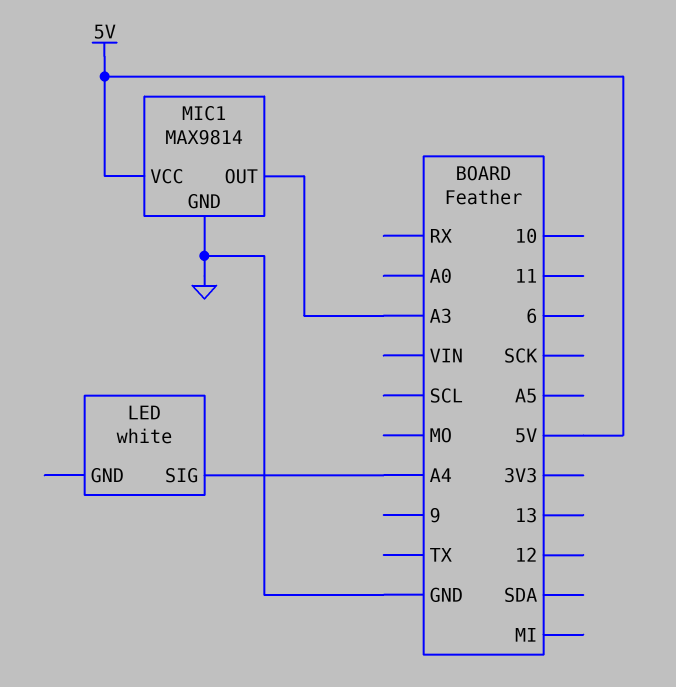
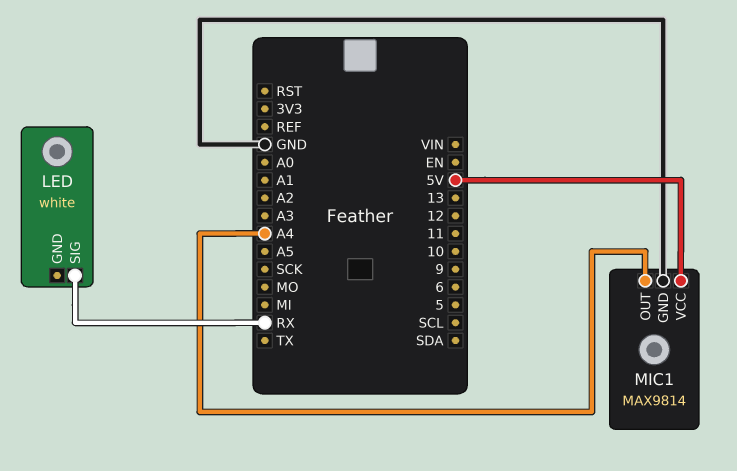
LED pin SIG: A4 -> RX
MIC1 pin OUT: A3 -> A4

